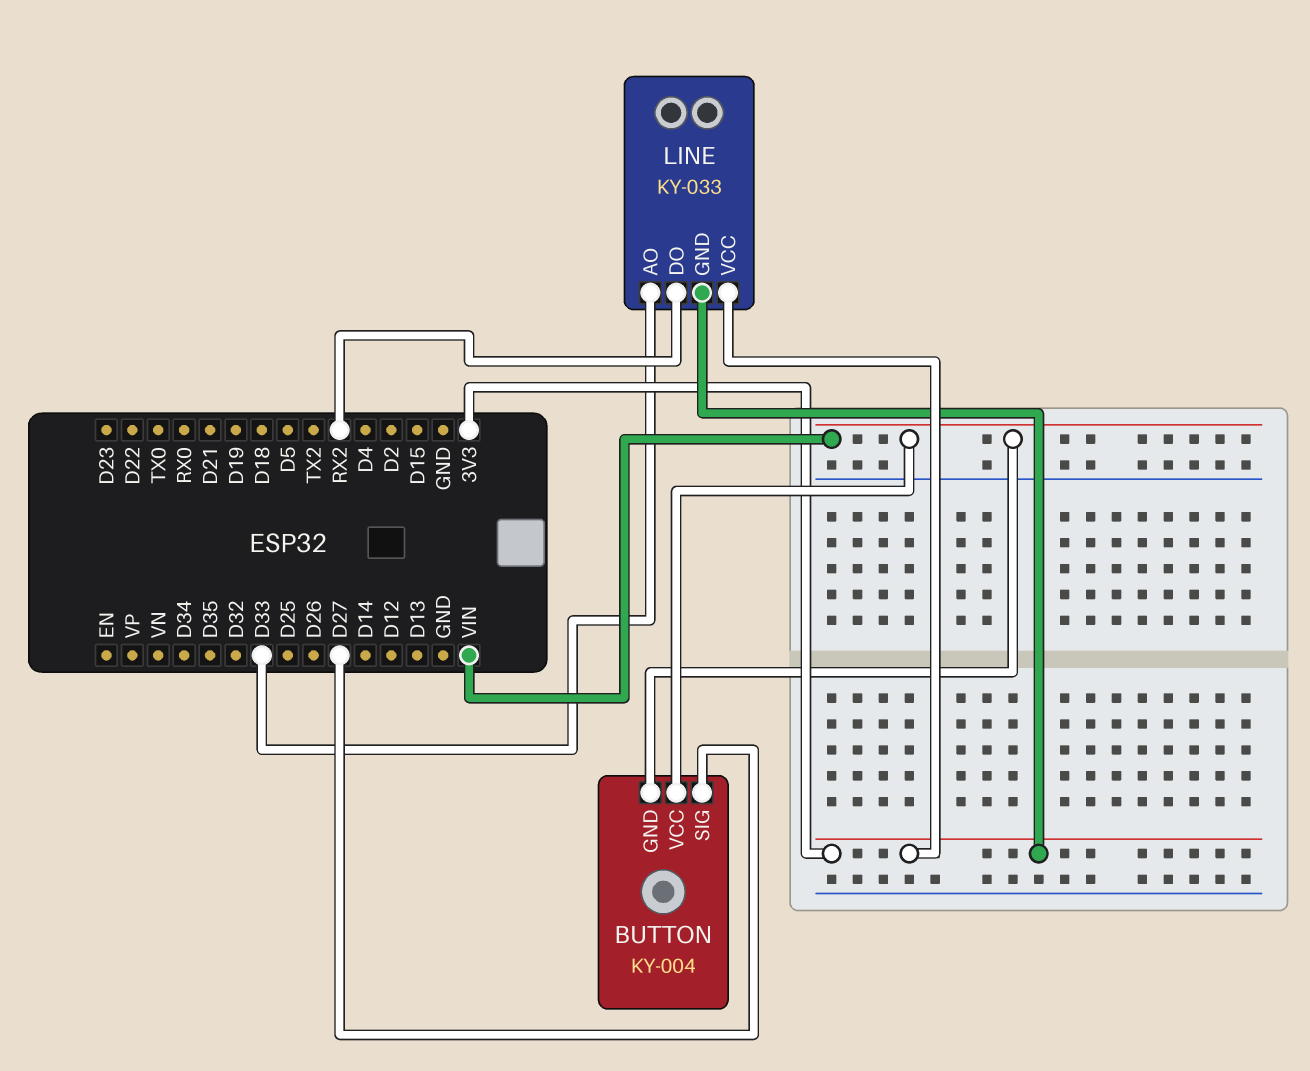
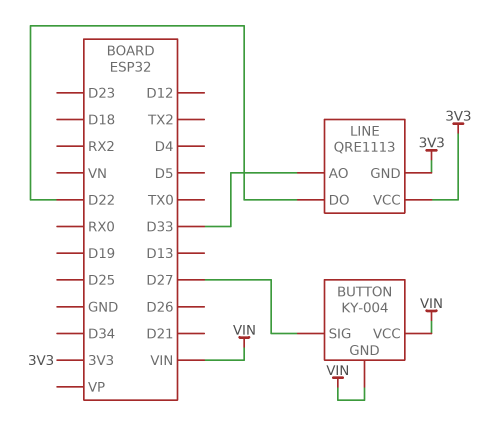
LINE: KY-033 -> QRE1113
LINE pin DO: RX2 -> D22

